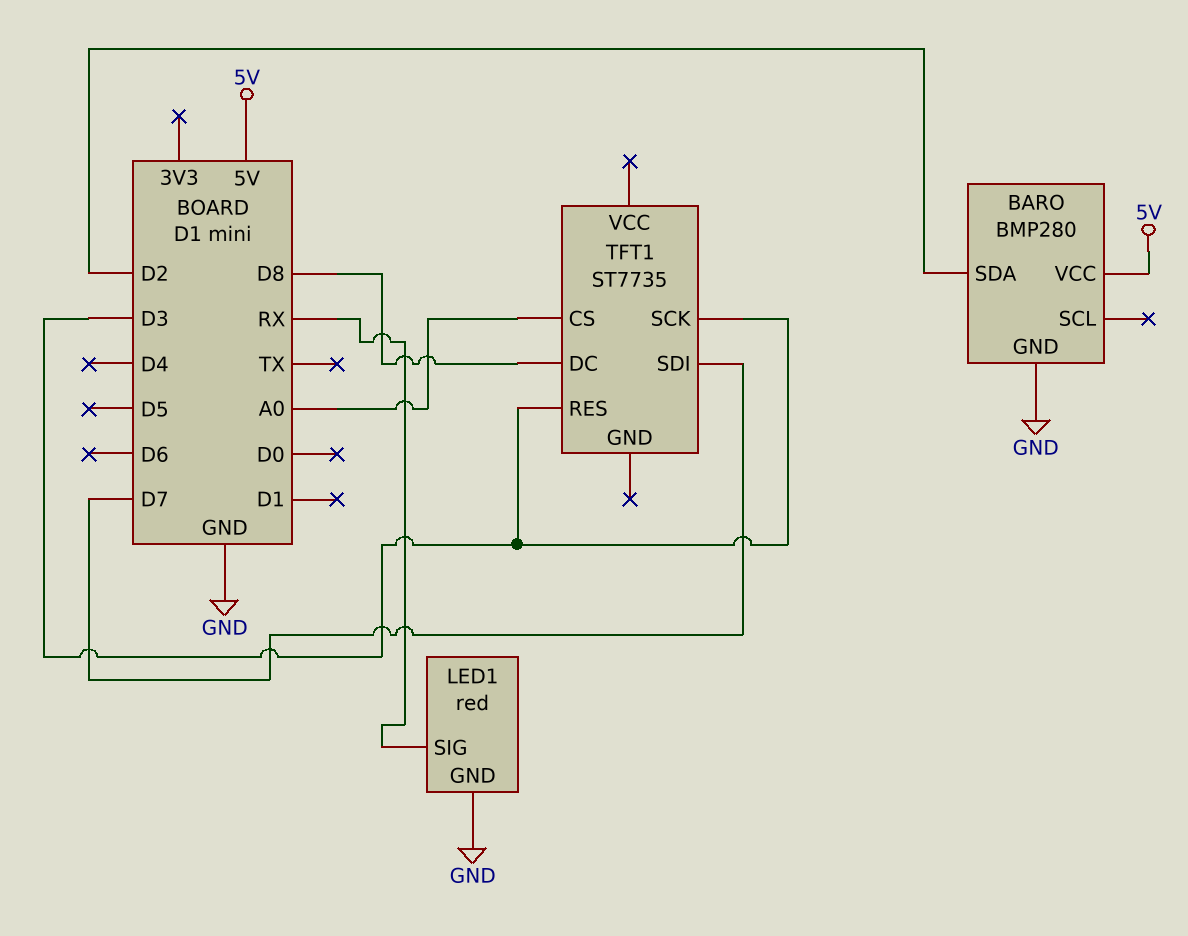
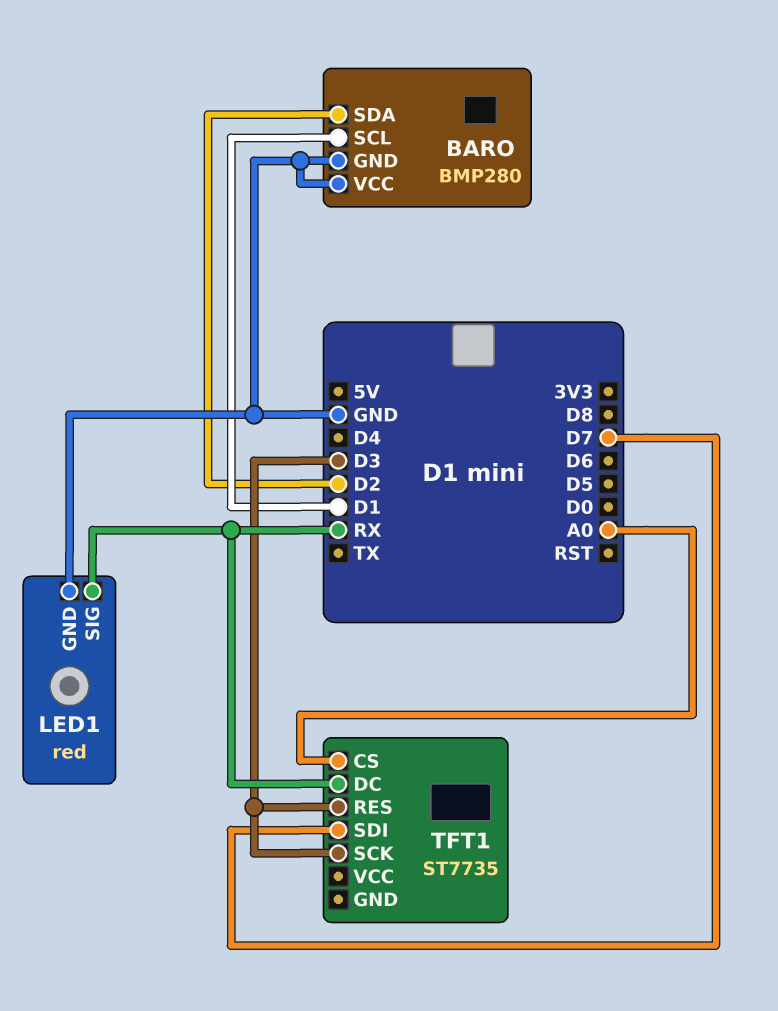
BARO pin SCL: none -> D1
BARO pin VCC: 5V -> GND
TFT1 pin DC: D8 -> RX

